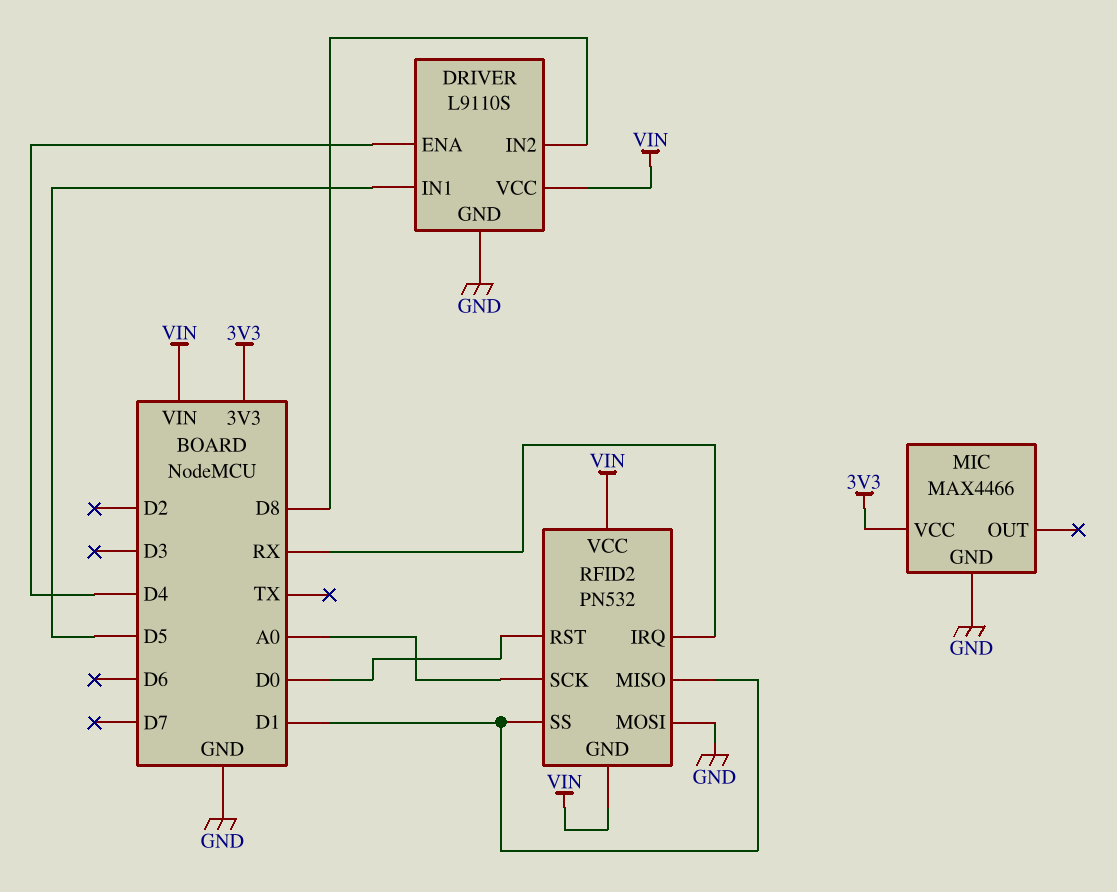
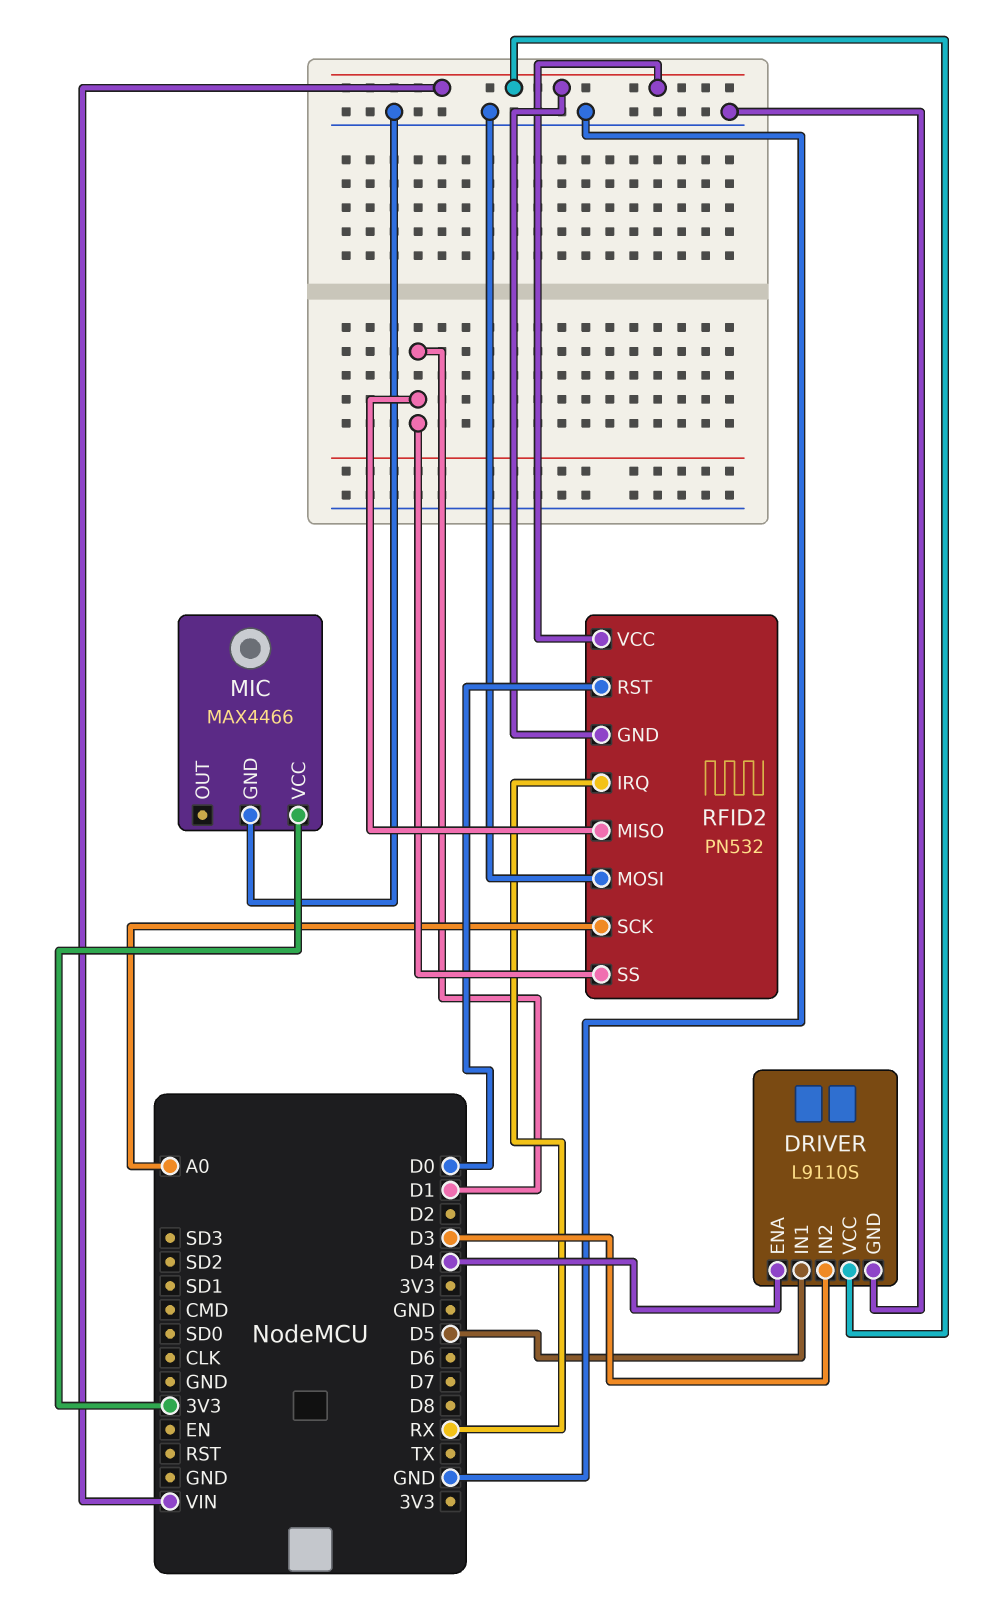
DRIVER pin IN2: D8 -> D3

